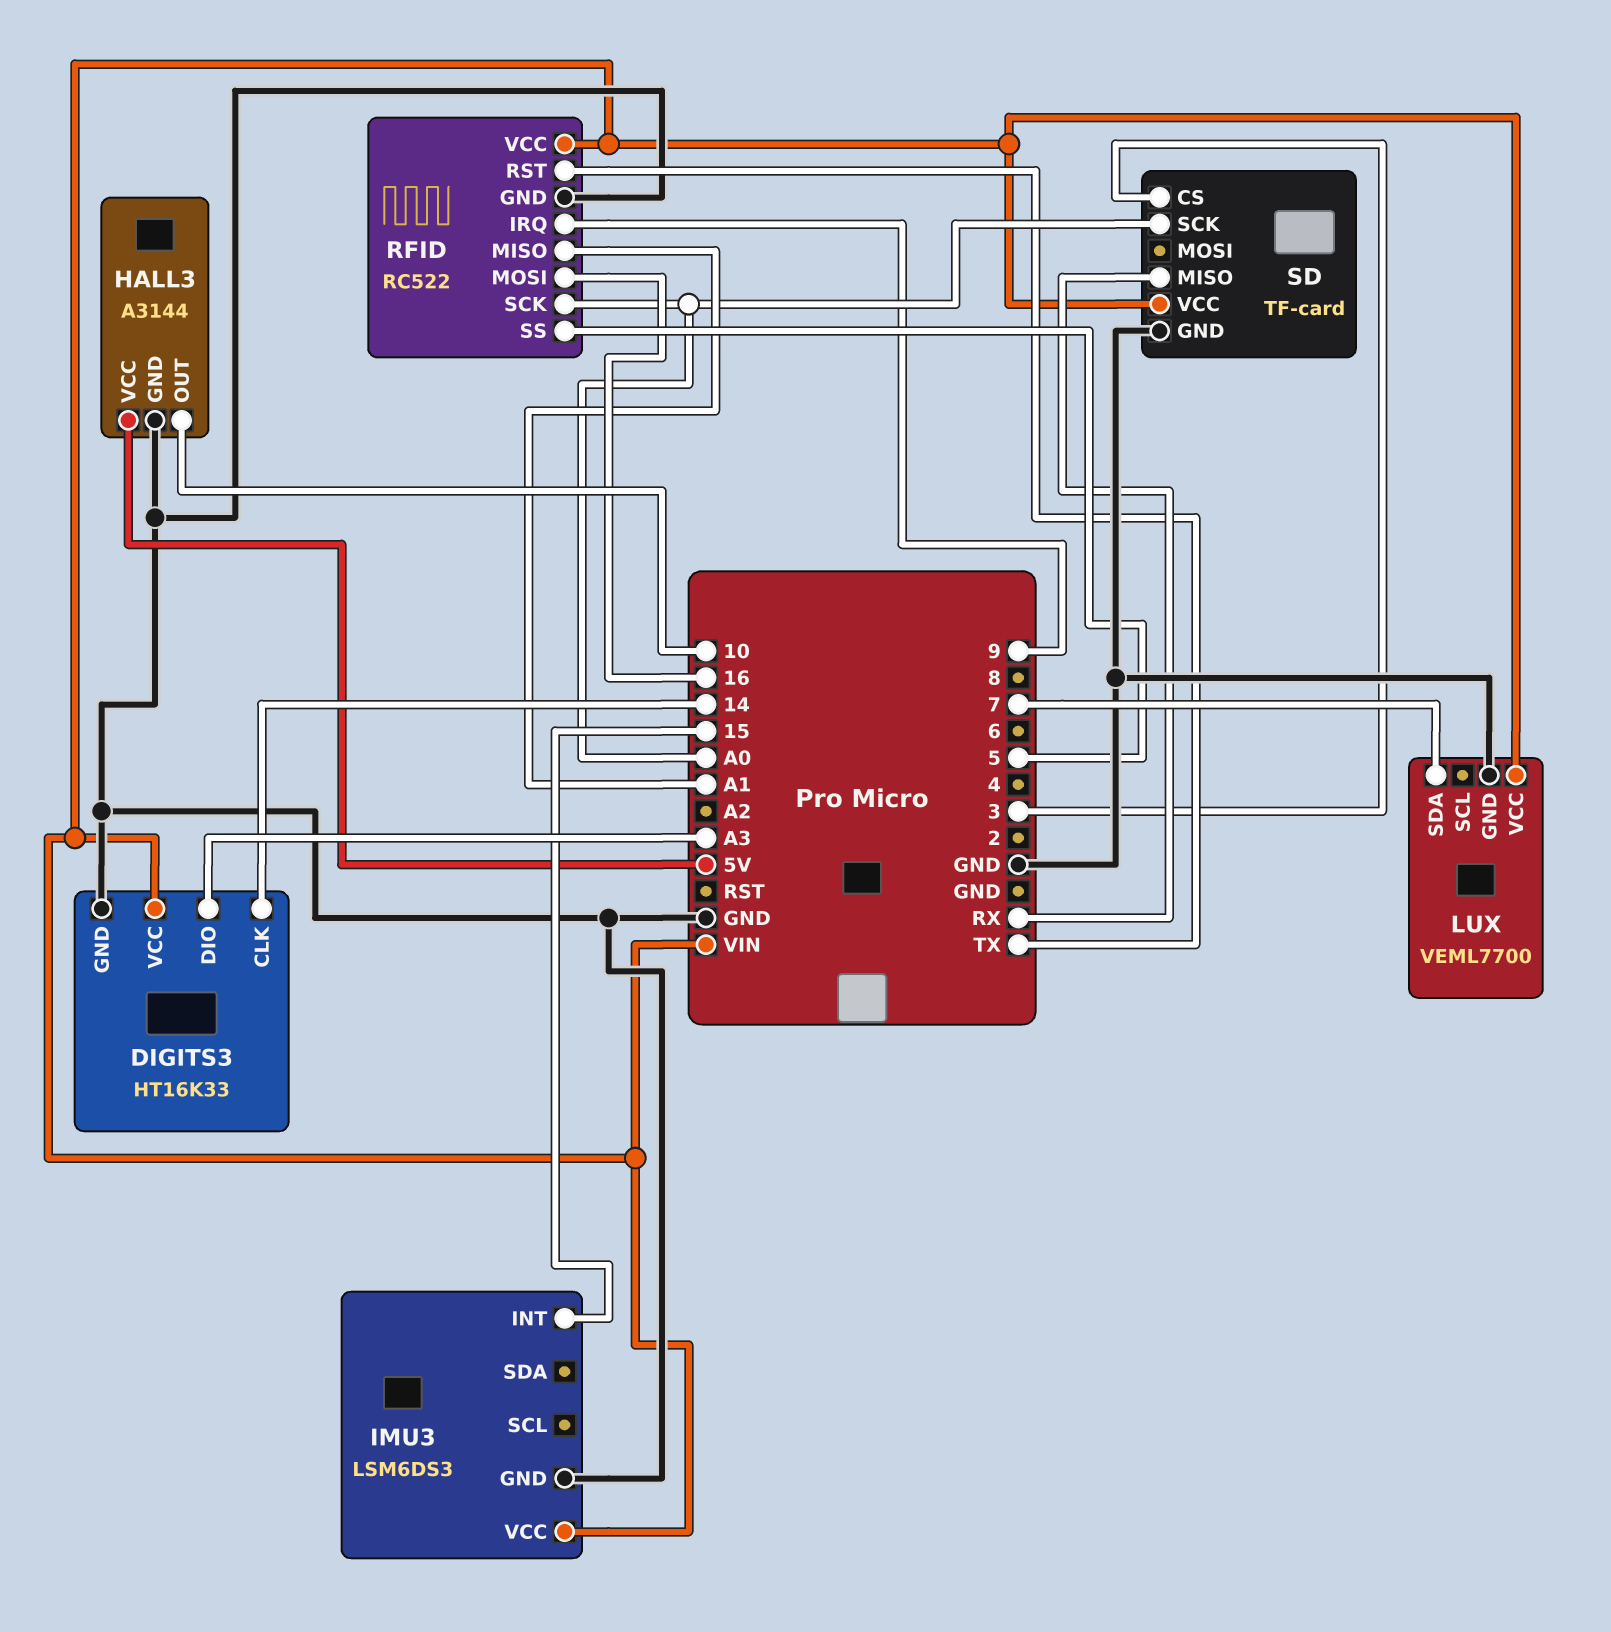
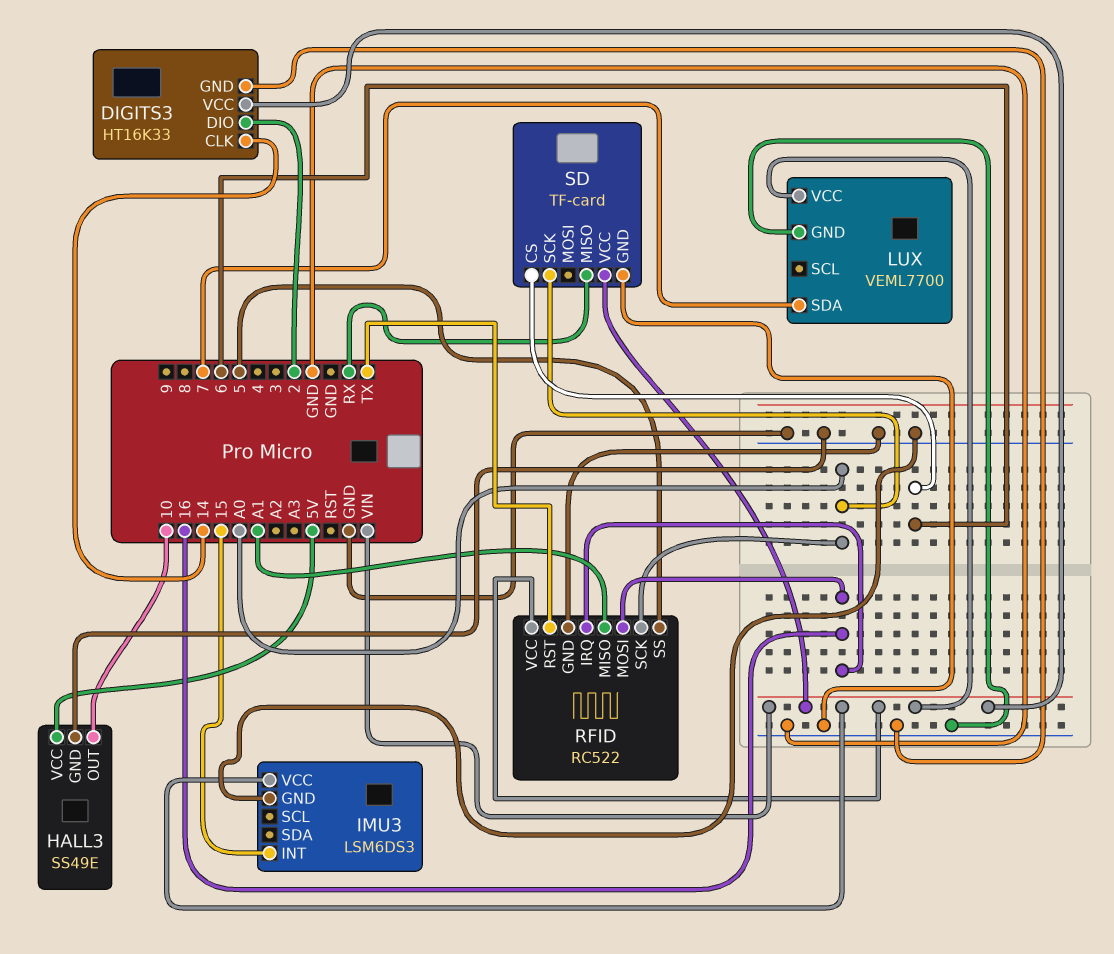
DIGITS3 pin DIO: A3 -> 2
HALL3: A3144 -> SS49E
RFID pin IRQ: 9 -> 16
SD pin CS: 3 -> 6

